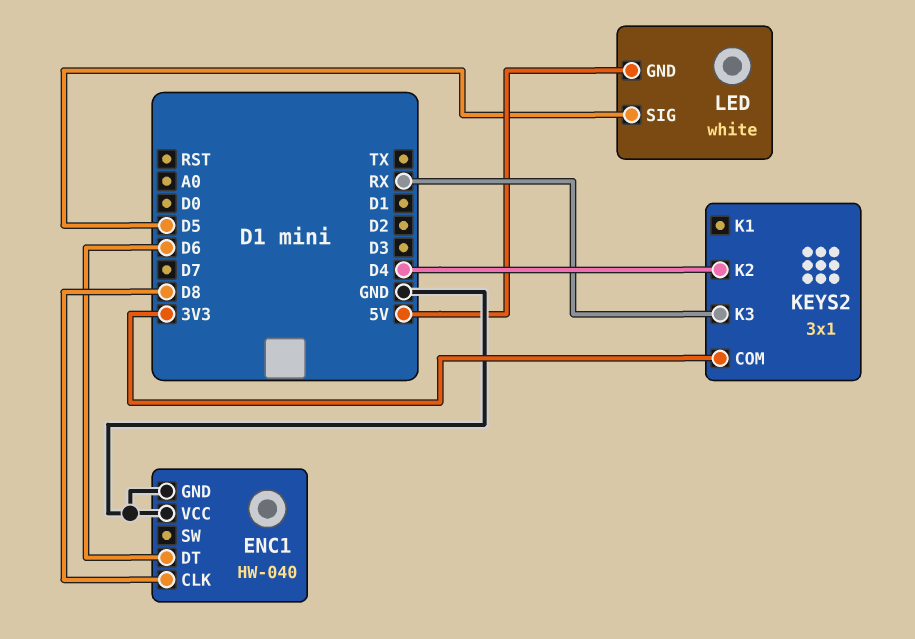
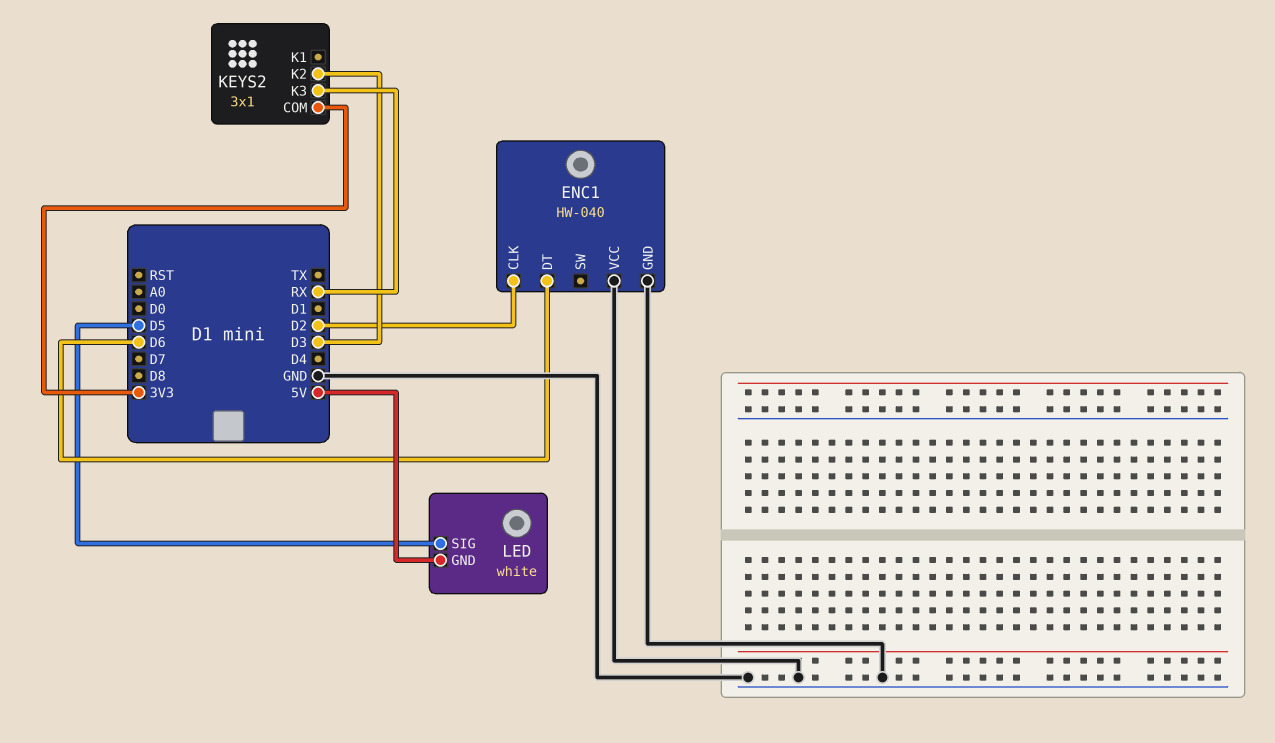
ENC1 pin CLK: D8 -> D2
KEYS2 pin K2: D4 -> D3

